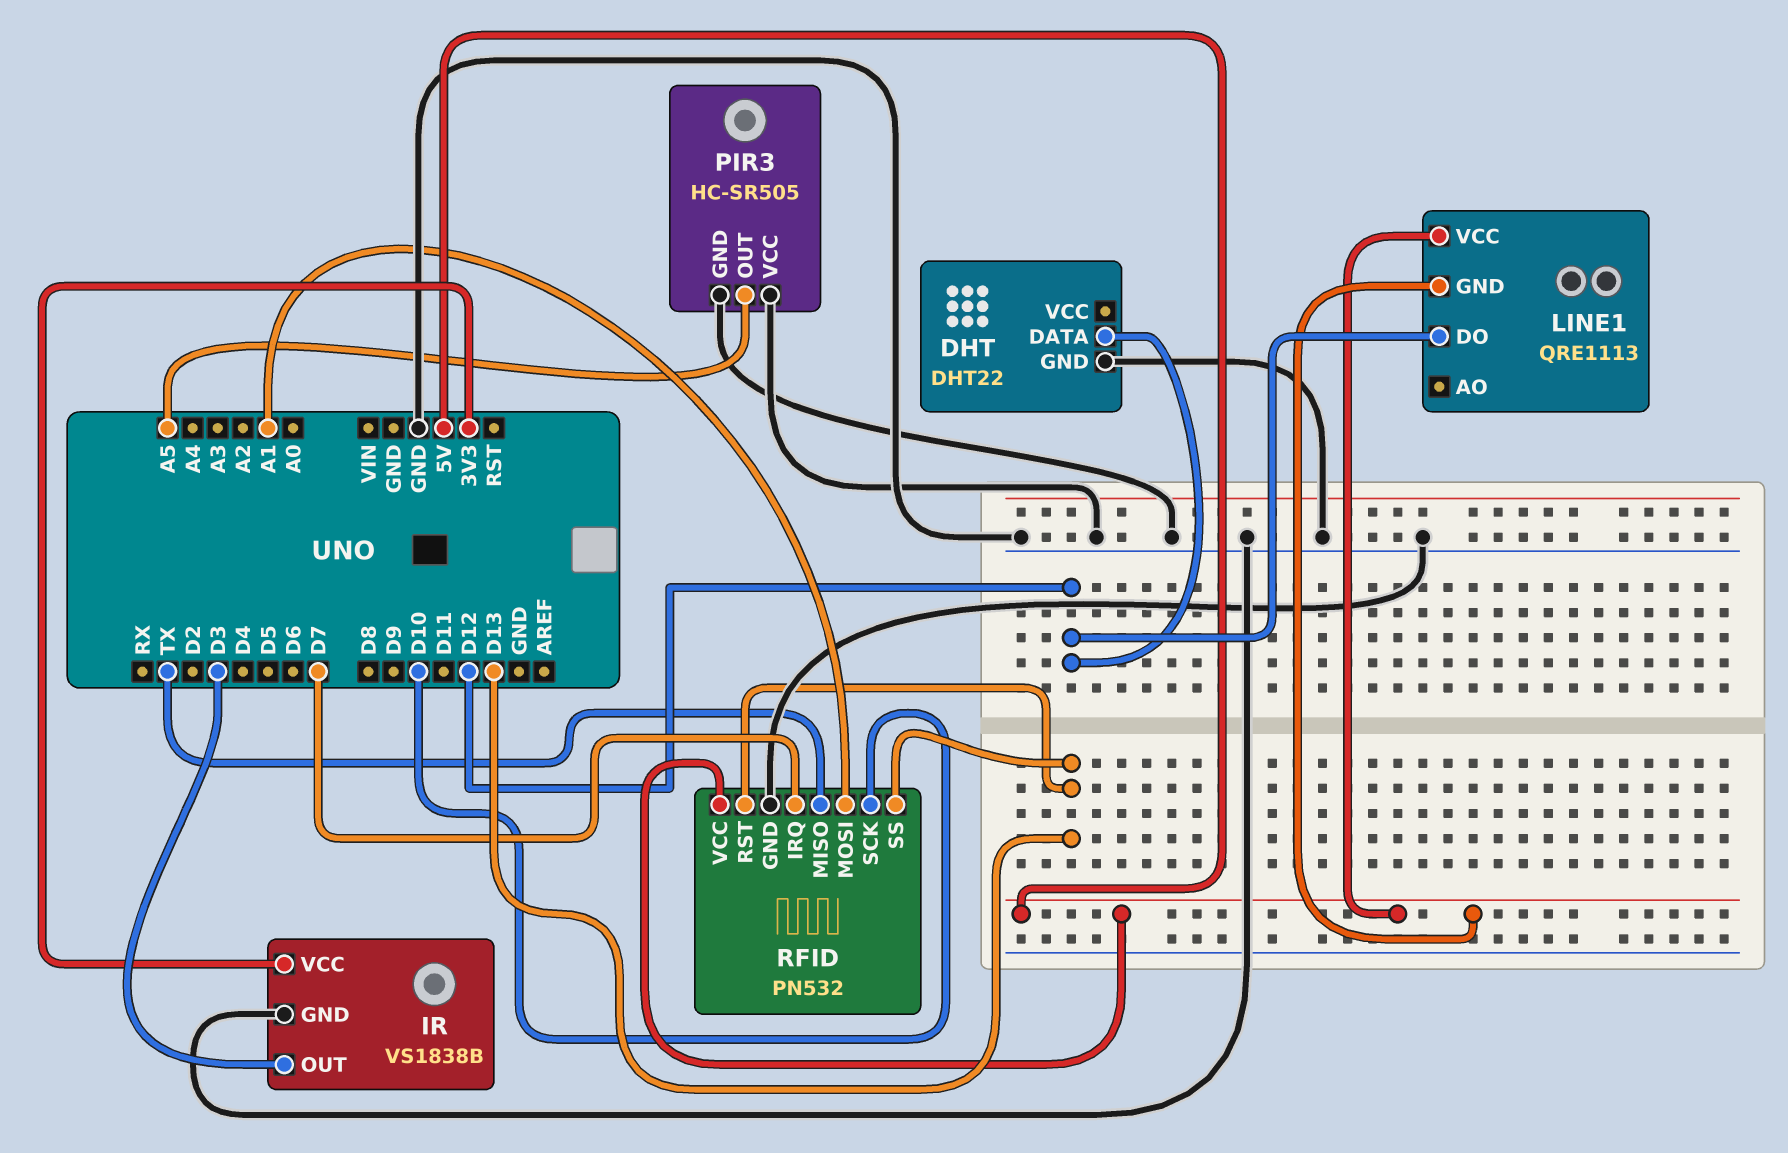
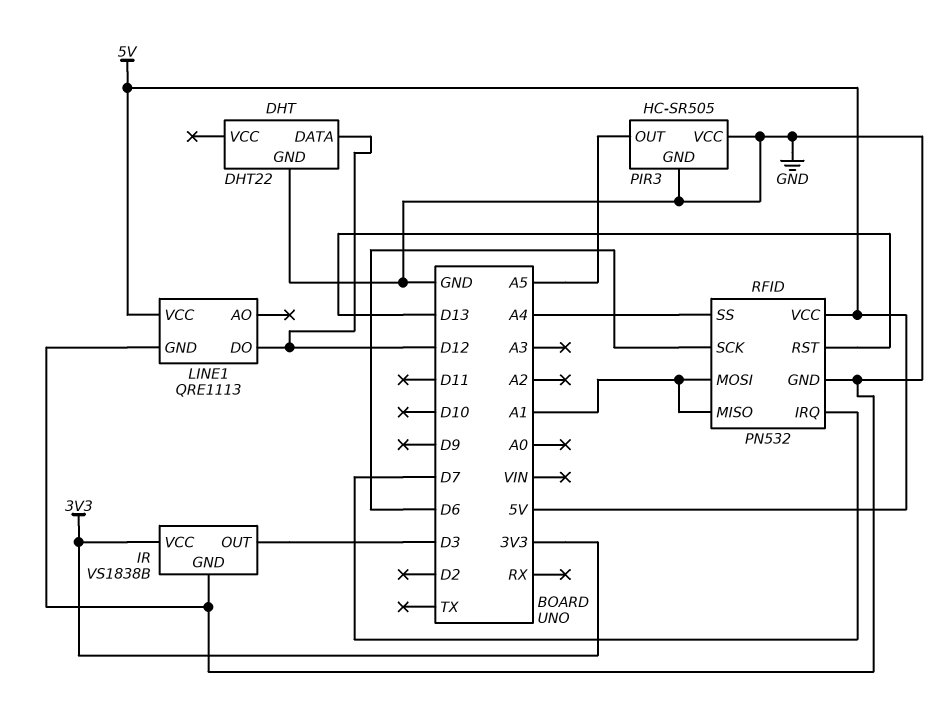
LINE1 pin GND: 5V -> GND
RFID pin MISO: TX -> A1
RFID pin SCK: D10 -> D6
RFID pin SS: D13 -> A4

